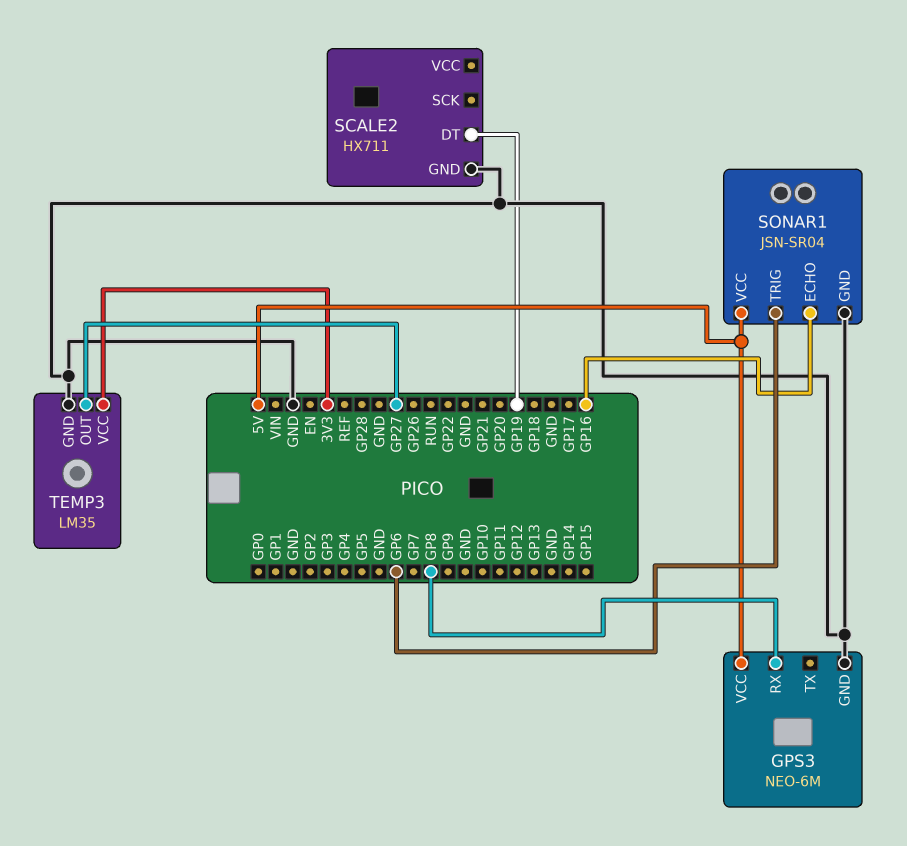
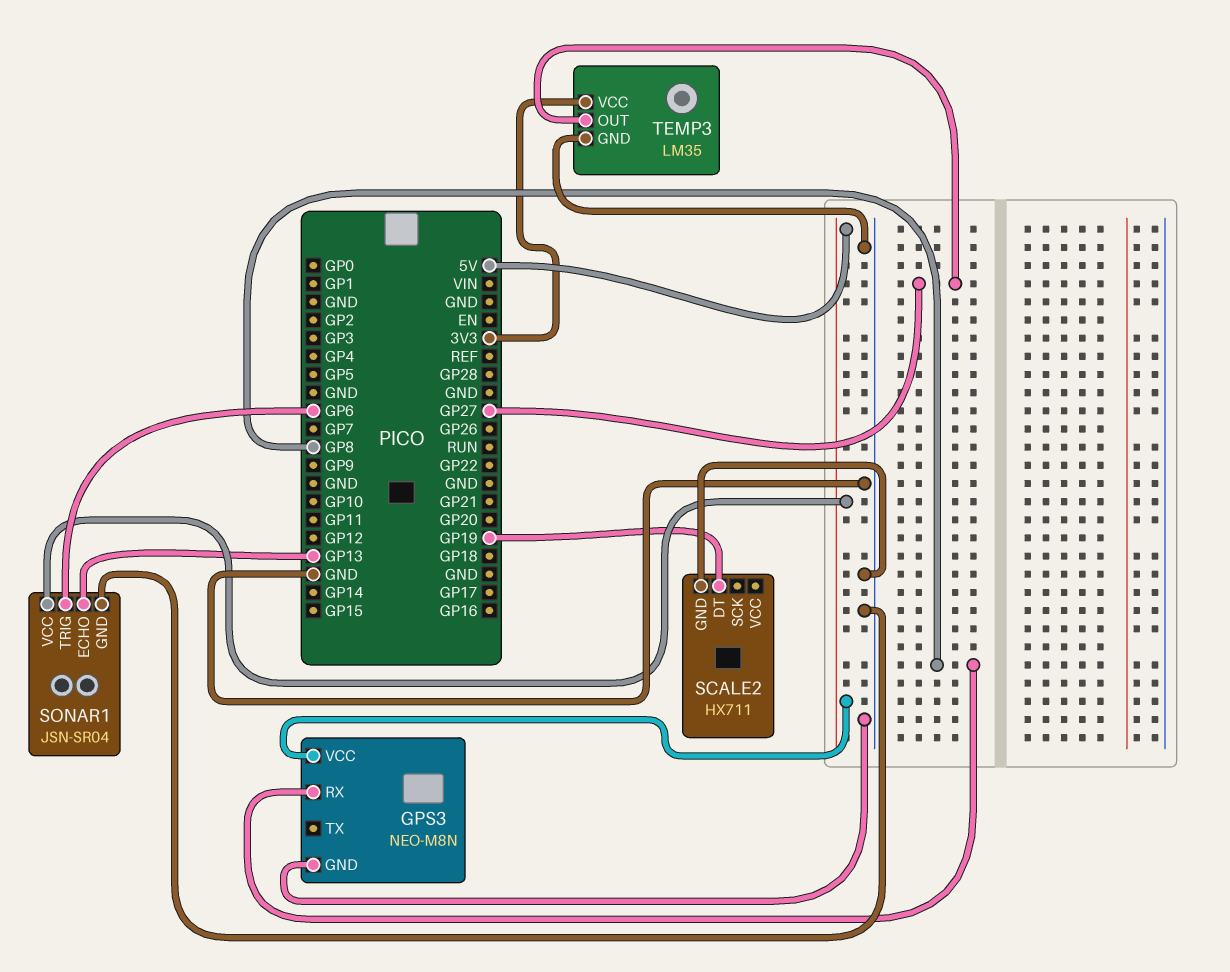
GPS3: NEO-6M -> NEO-M8N
SONAR1 pin ECHO: GP16 -> GP13

